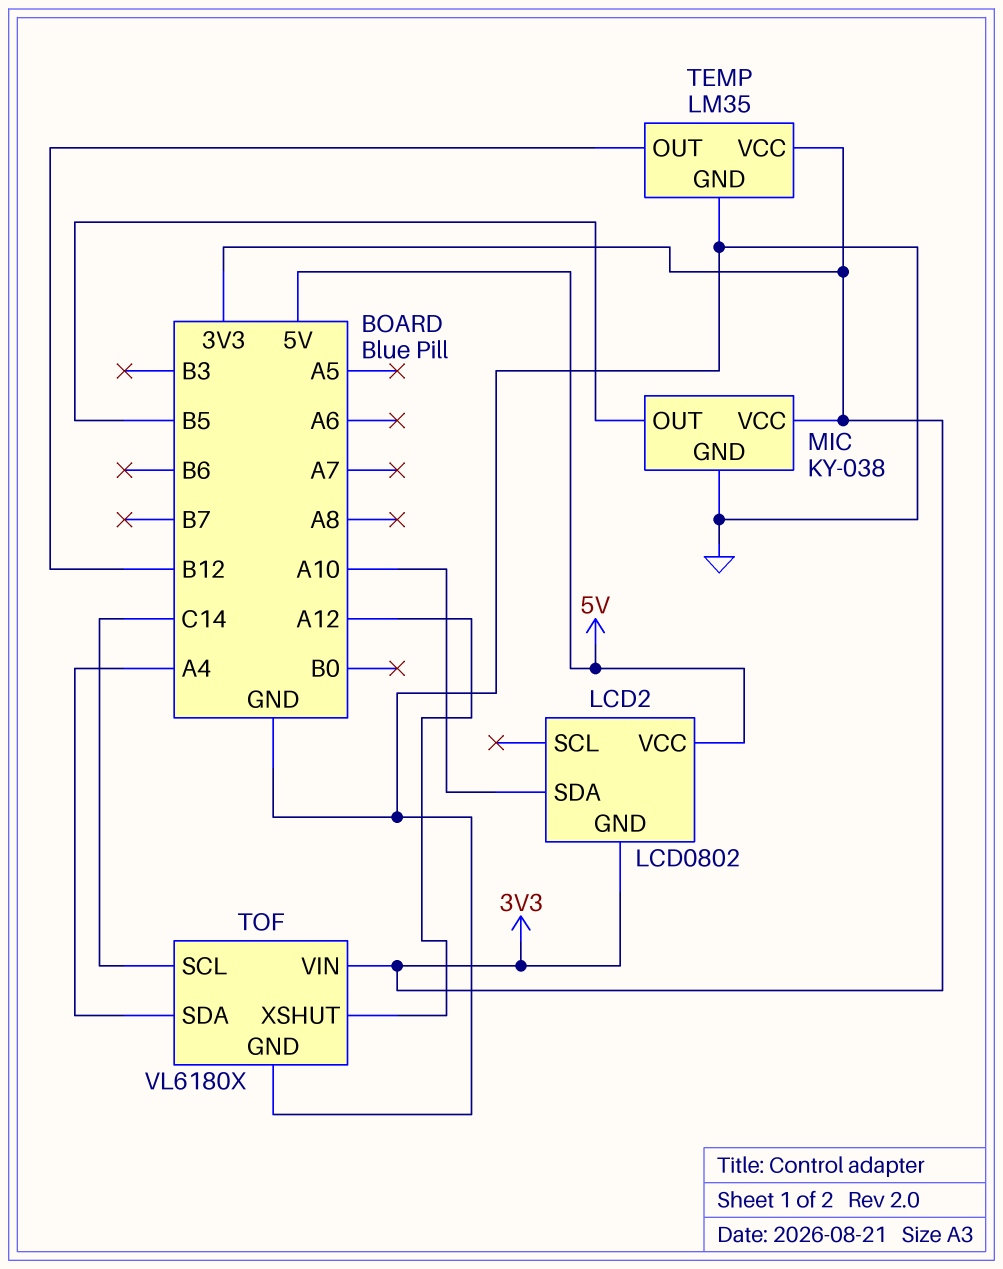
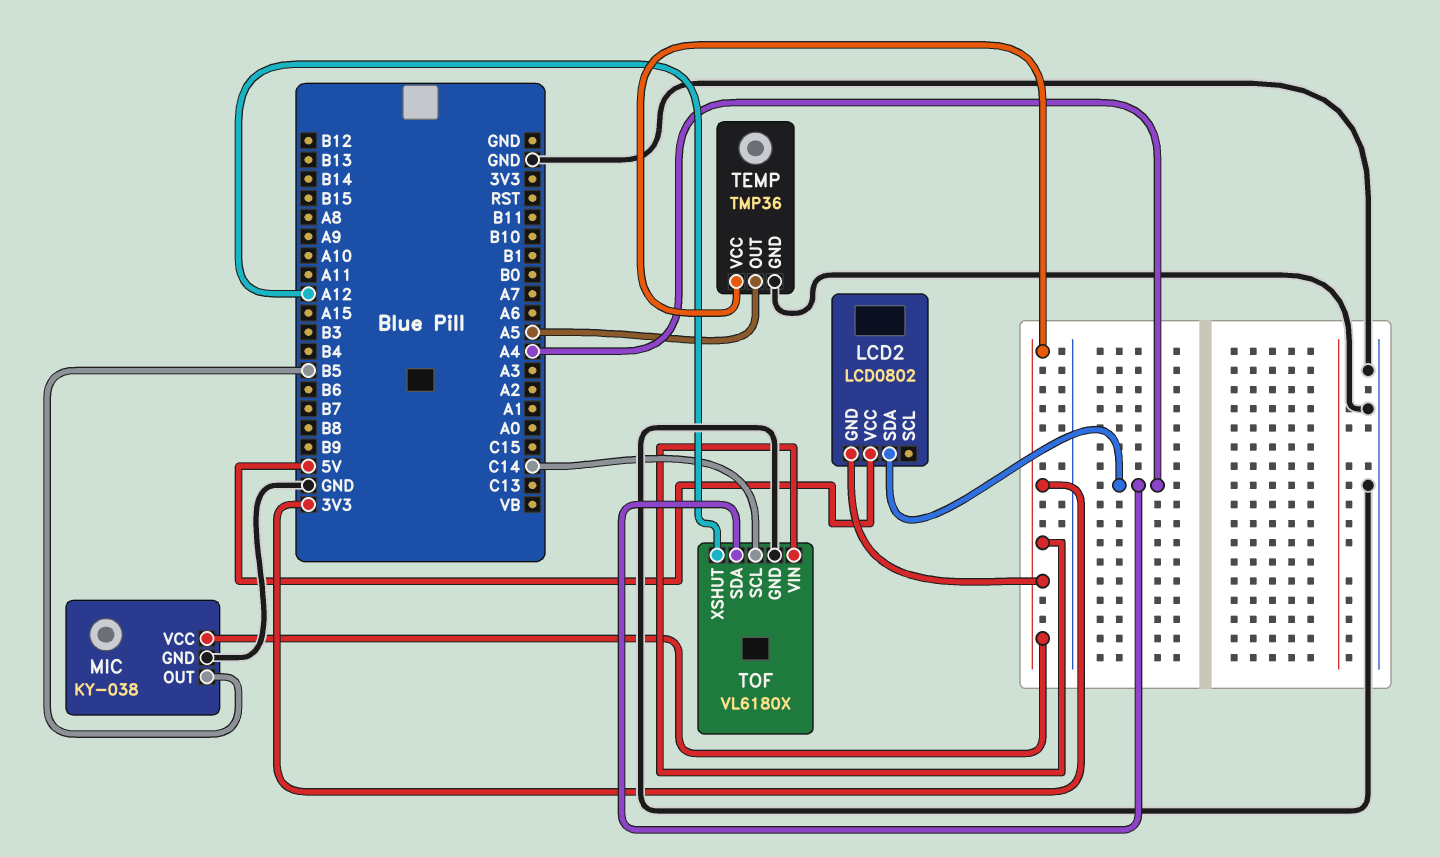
LCD2 pin SDA: A10 -> A4
TEMP: LM35 -> TMP36
TEMP pin OUT: B12 -> A5

